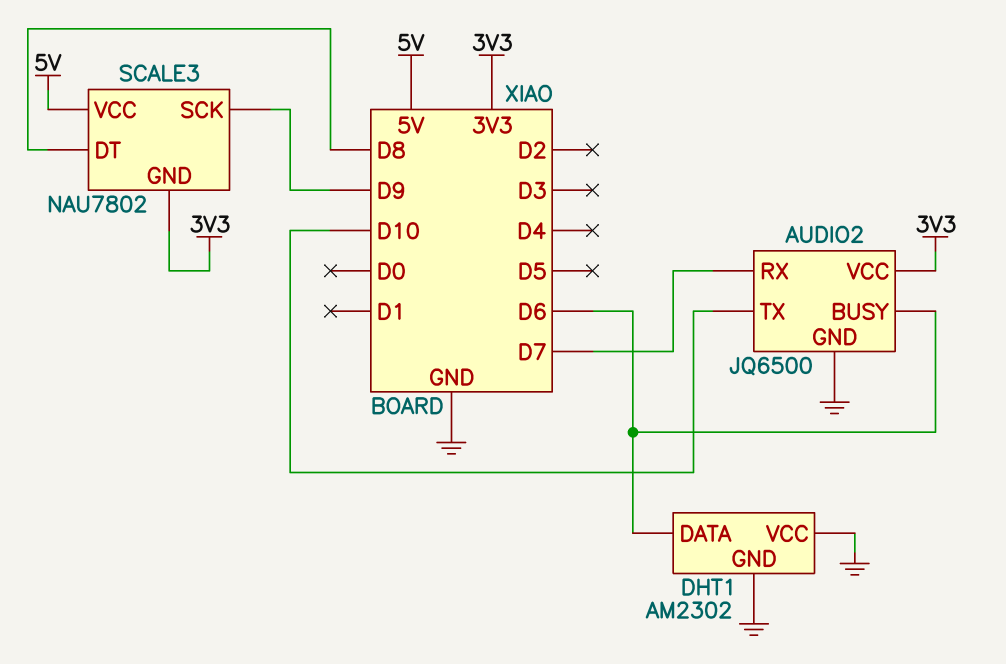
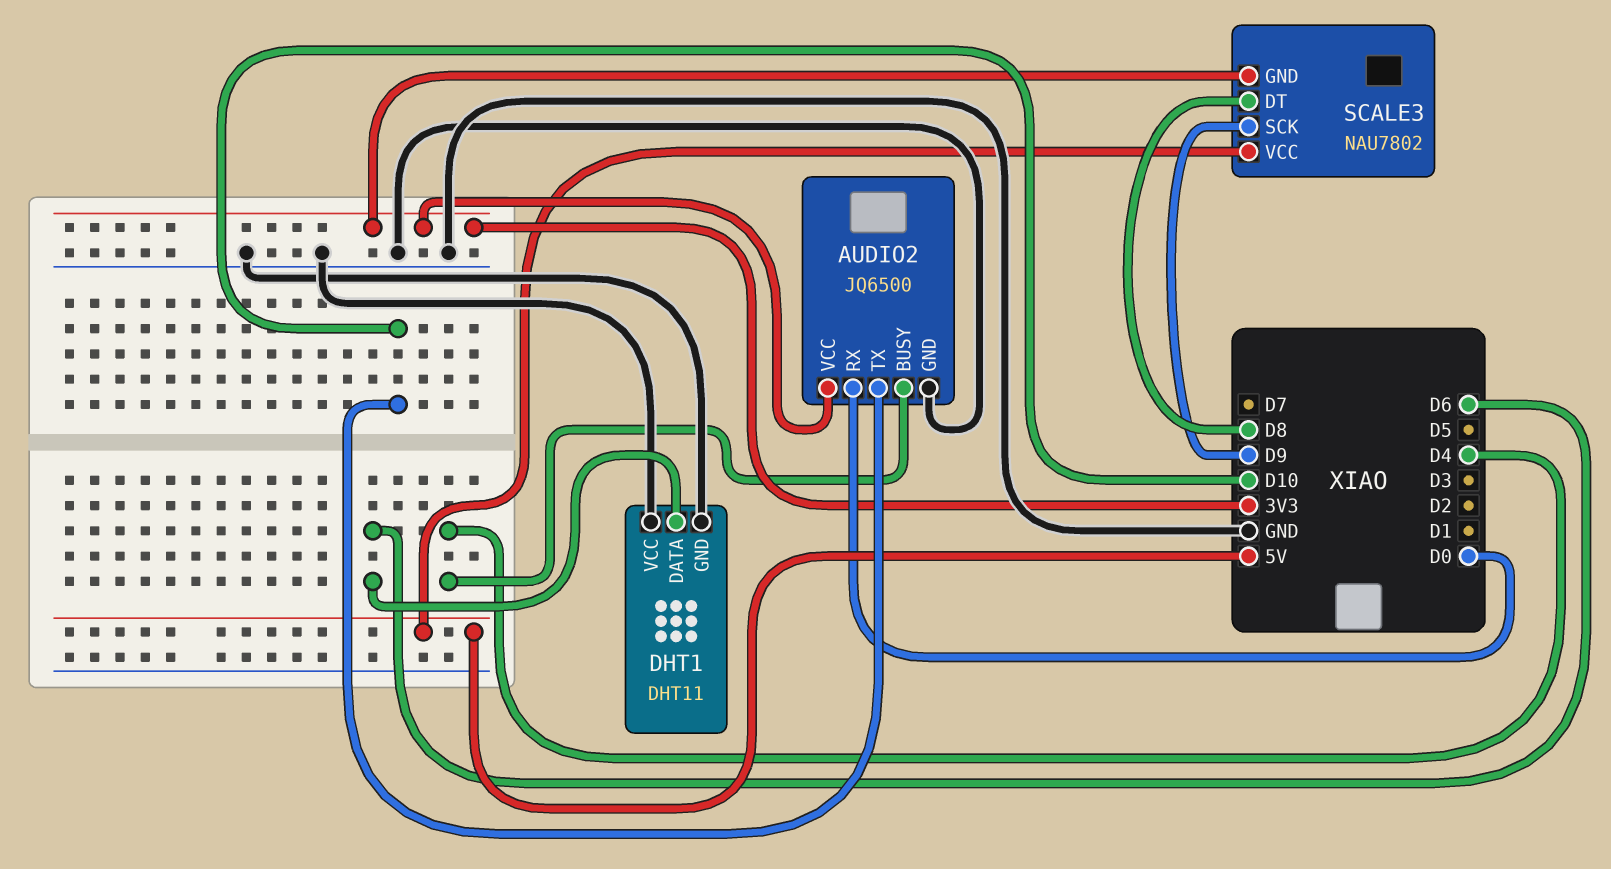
AUDIO2 pin BUSY: D6 -> D4
AUDIO2 pin RX: D7 -> D0
DHT1: AM2302 -> DHT11

